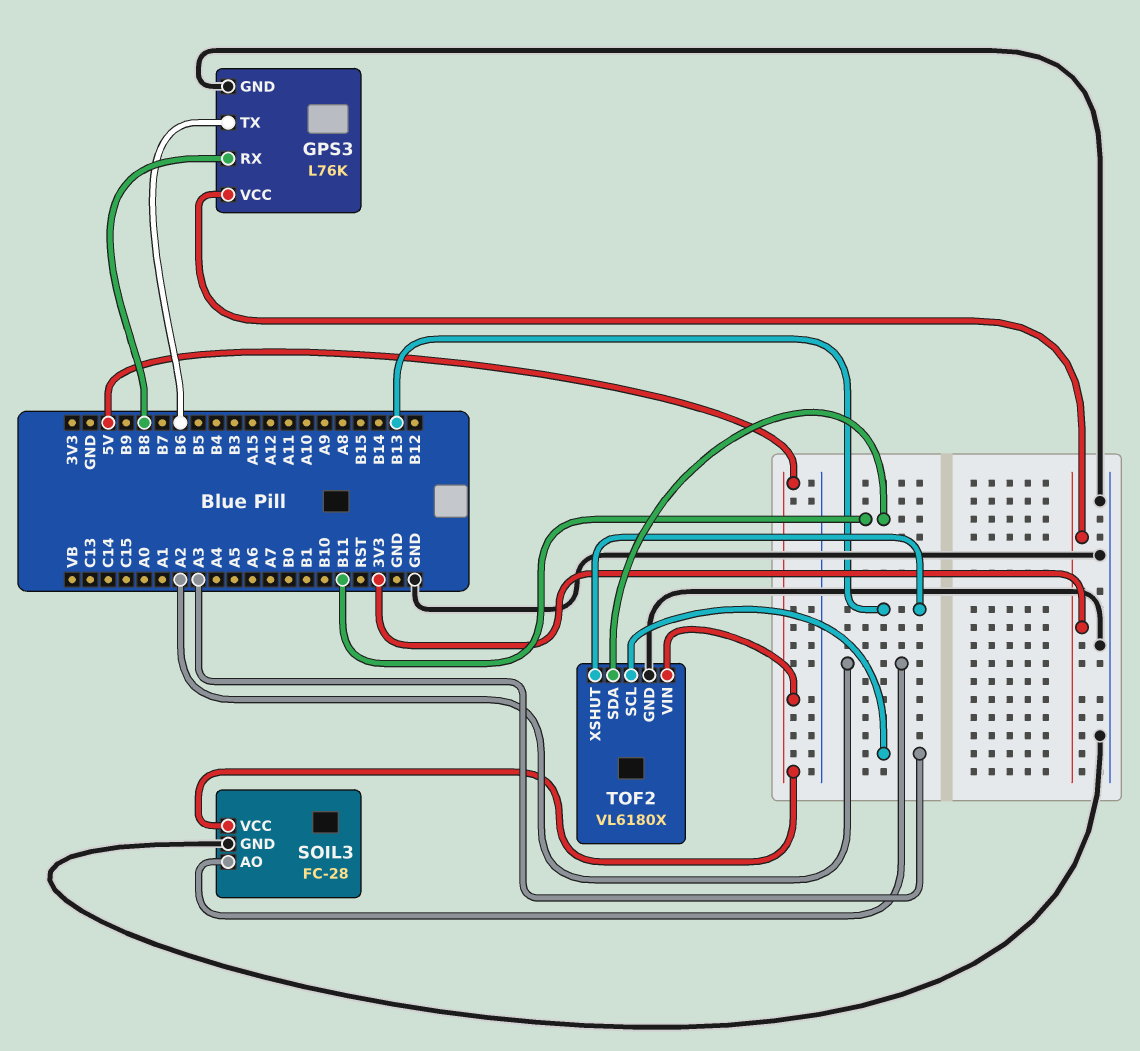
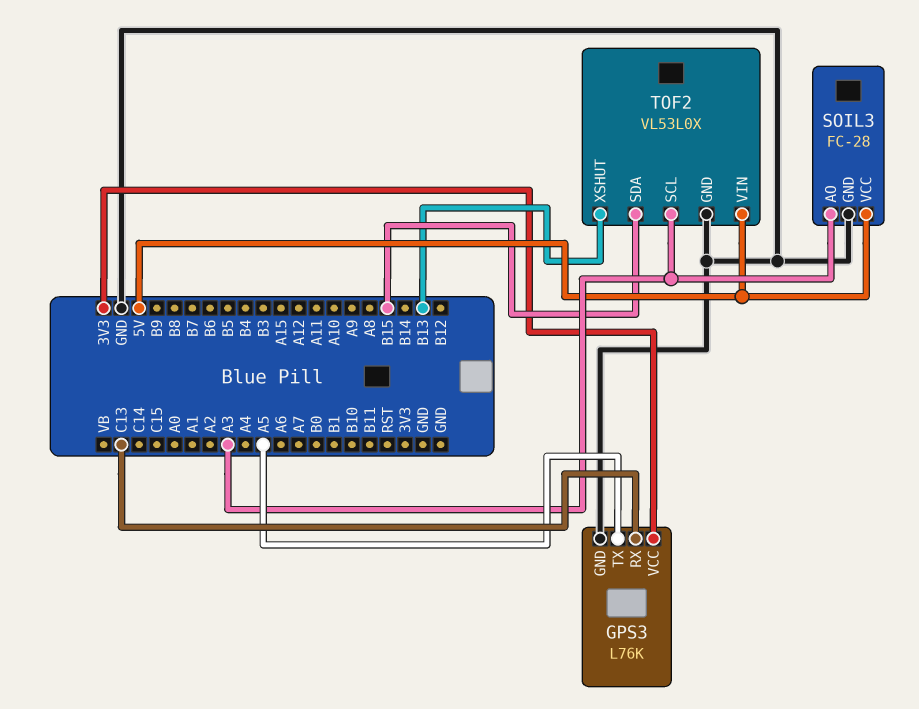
GPS3 pin RX: B8 -> C13
GPS3 pin TX: B6 -> A5
SOIL3 pin AO: A2 -> A3
TOF2: VL6180X -> VL53L0X
TOF2 pin SDA: B11 -> B15

